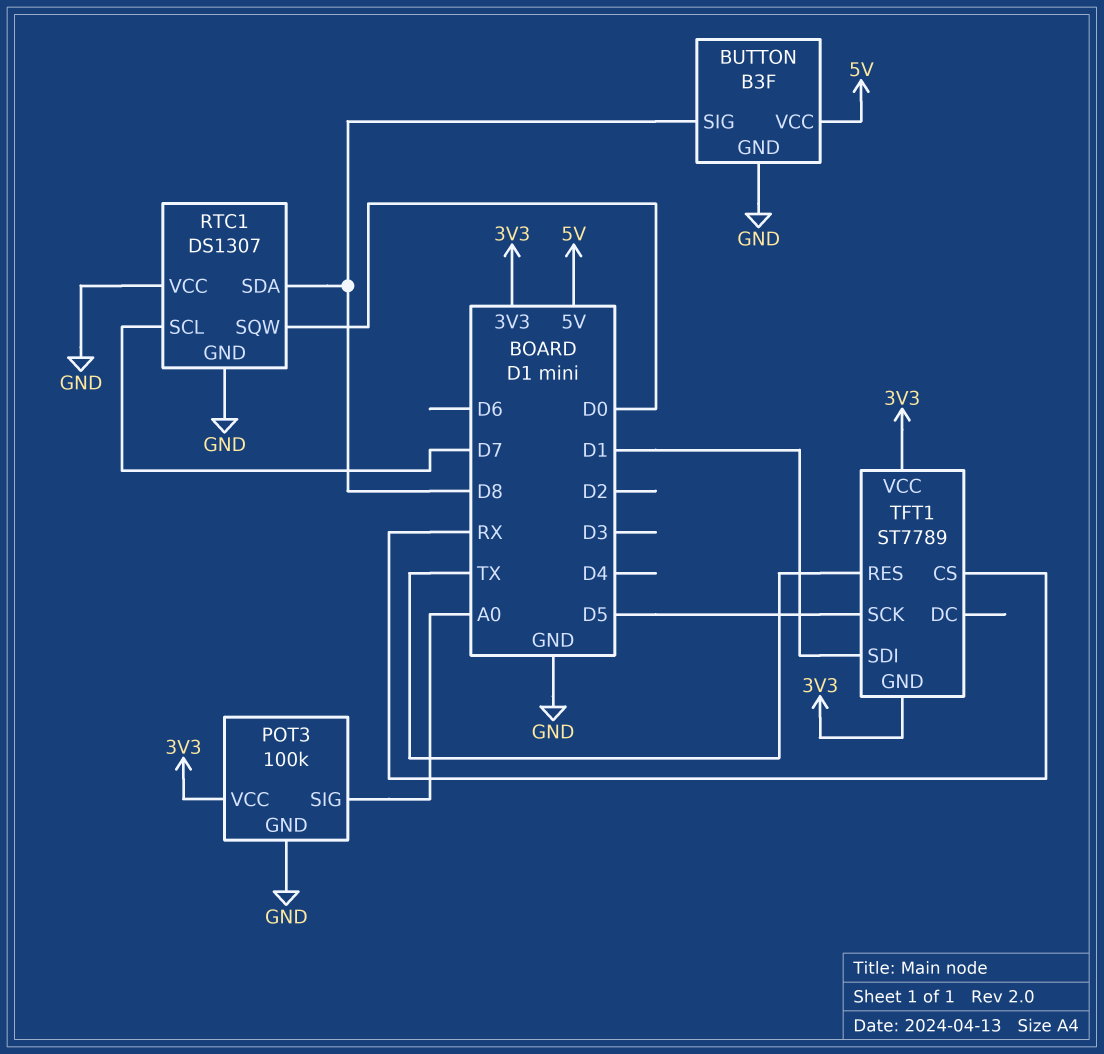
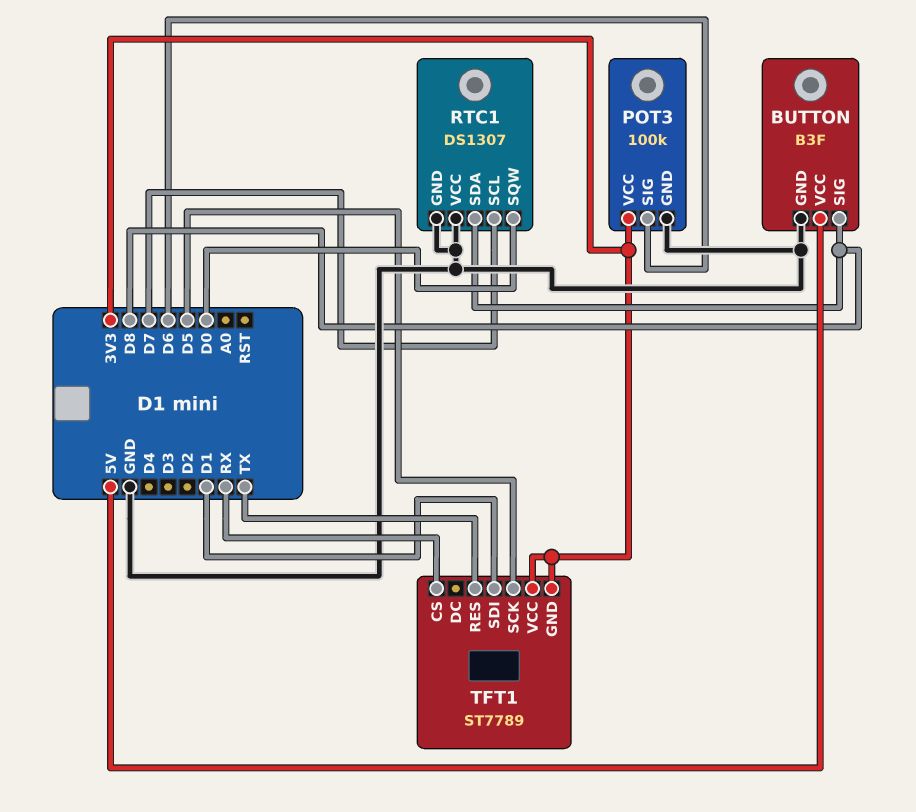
POT3 pin SIG: A0 -> D6

